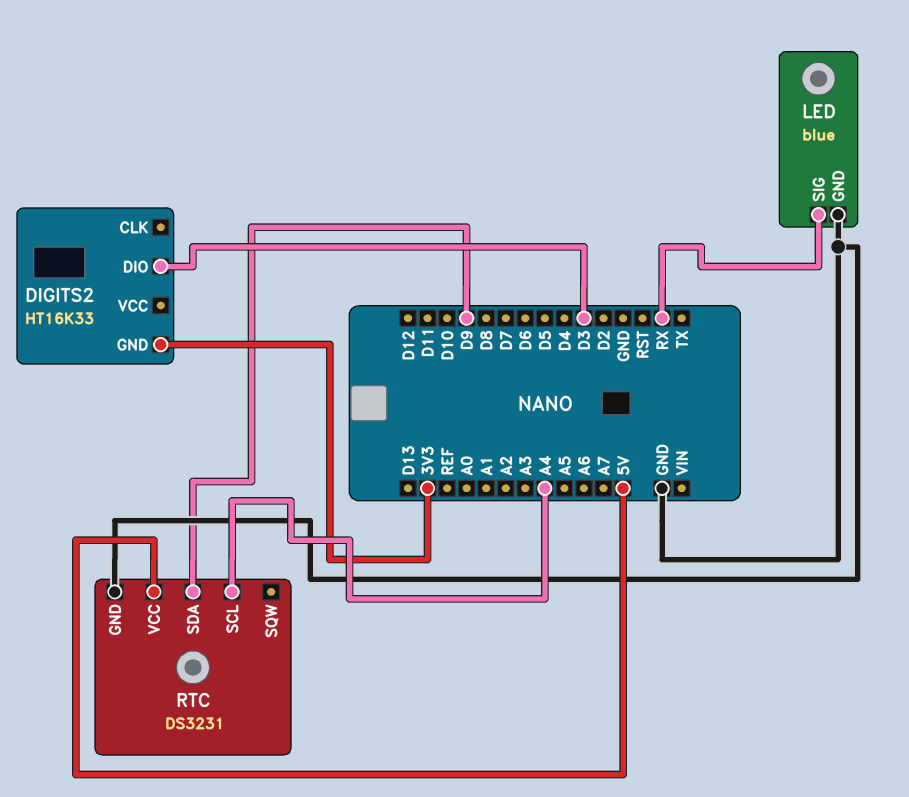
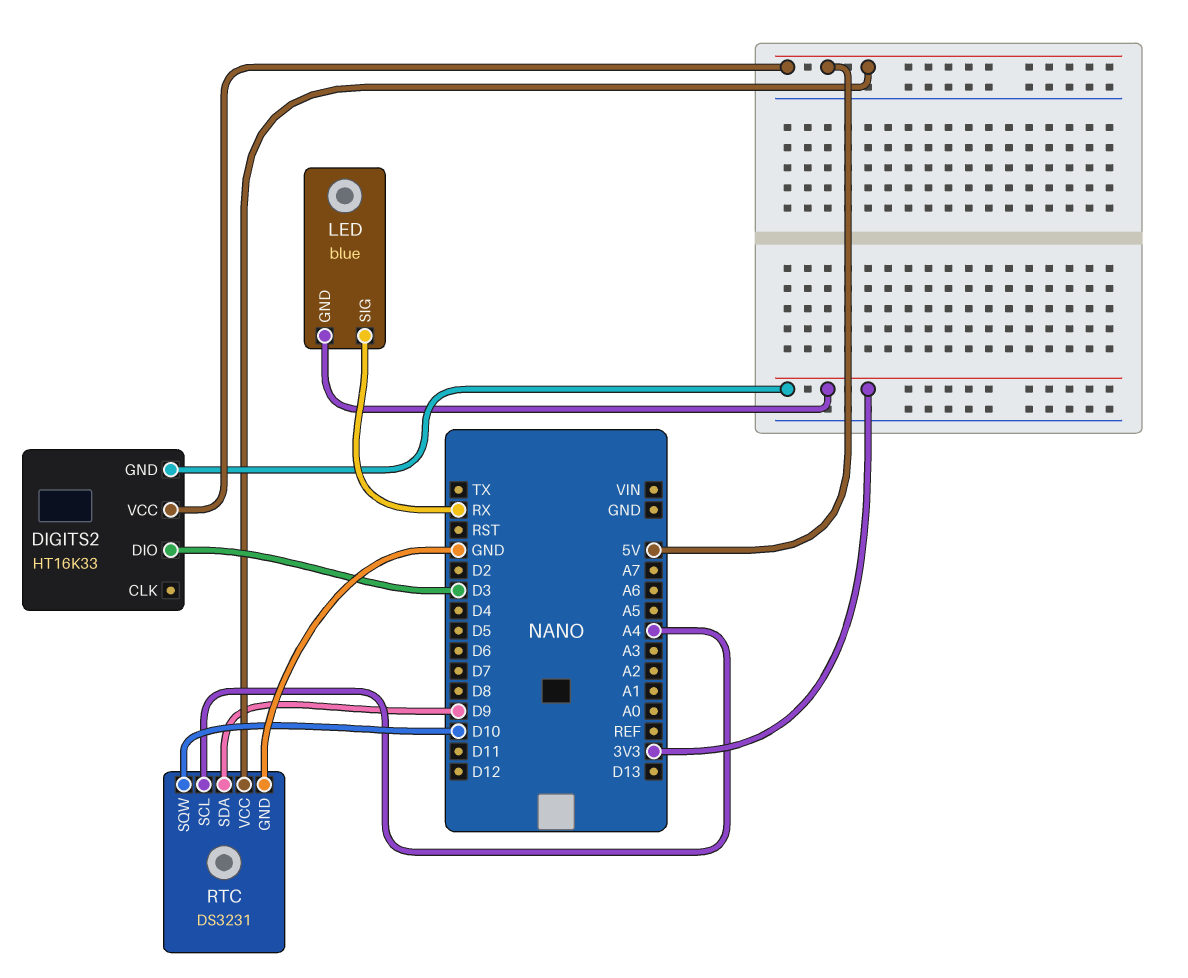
DIGITS2 pin VCC: none -> 5V
LED pin GND: GND -> 3V3
RTC pin SQW: none -> D10

